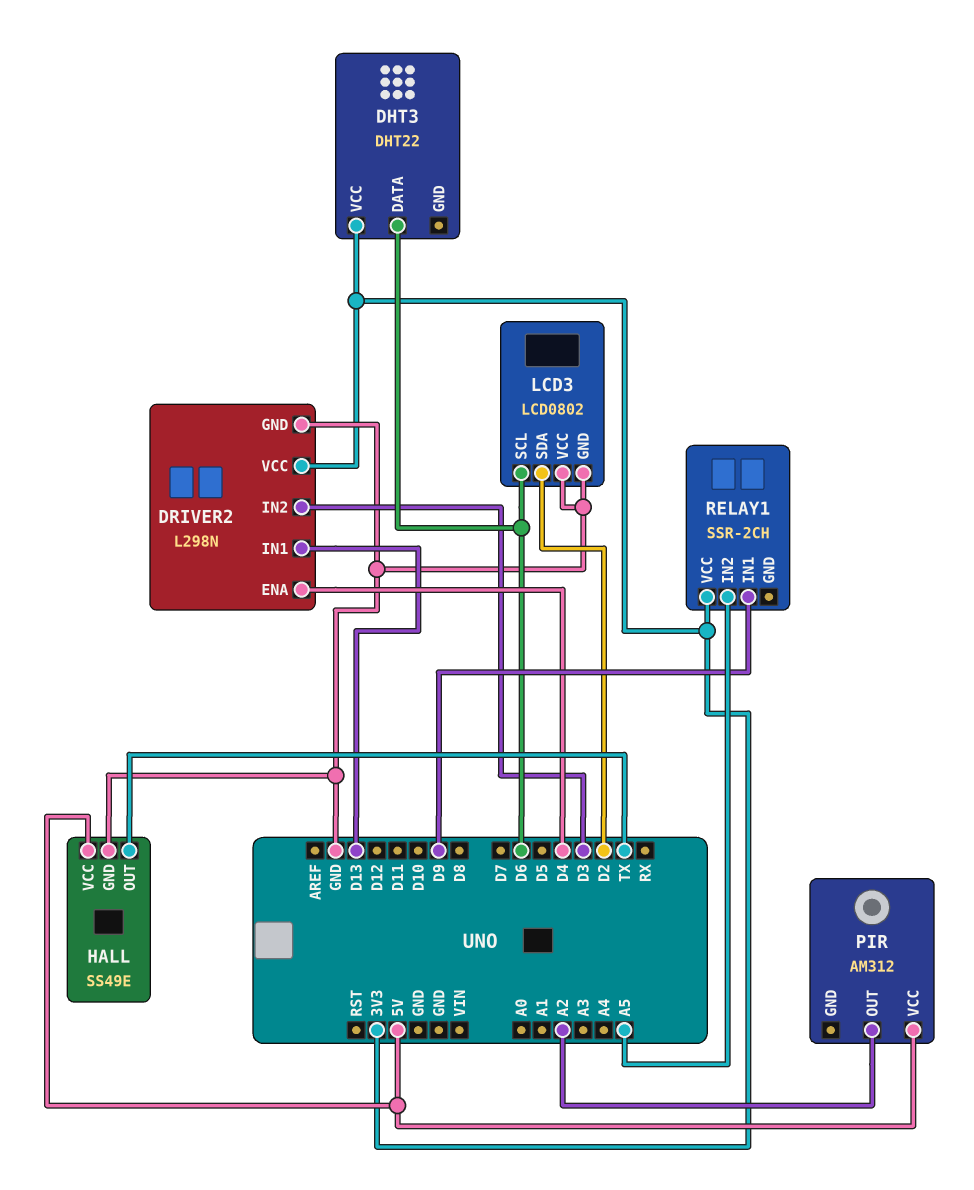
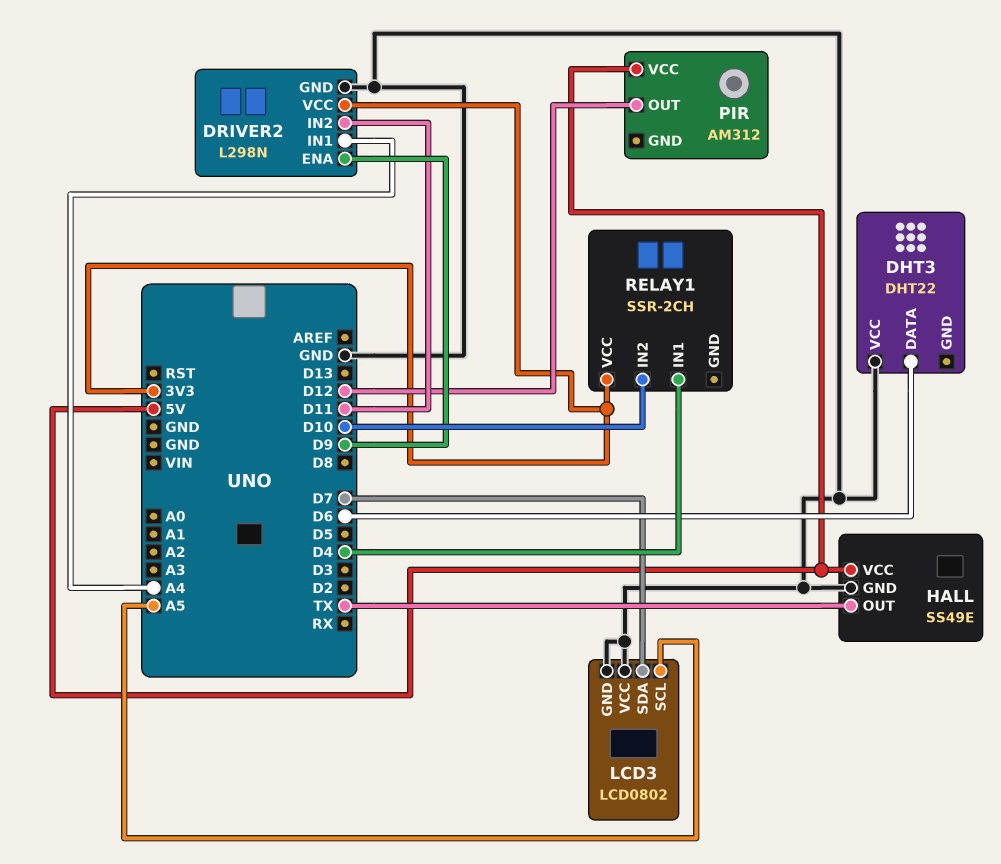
DHT3 pin VCC: 3V3 -> GND
DRIVER2 pin ENA: D4 -> D9
DRIVER2 pin IN1: D13 -> A4
DRIVER2 pin IN2: D3 -> D11
LCD3 pin SCL: D6 -> A5
LCD3 pin SDA: D2 -> D7
PIR pin OUT: A2 -> D12
RELAY1 pin IN1: D9 -> D4
RELAY1 pin IN2: A5 -> D10

